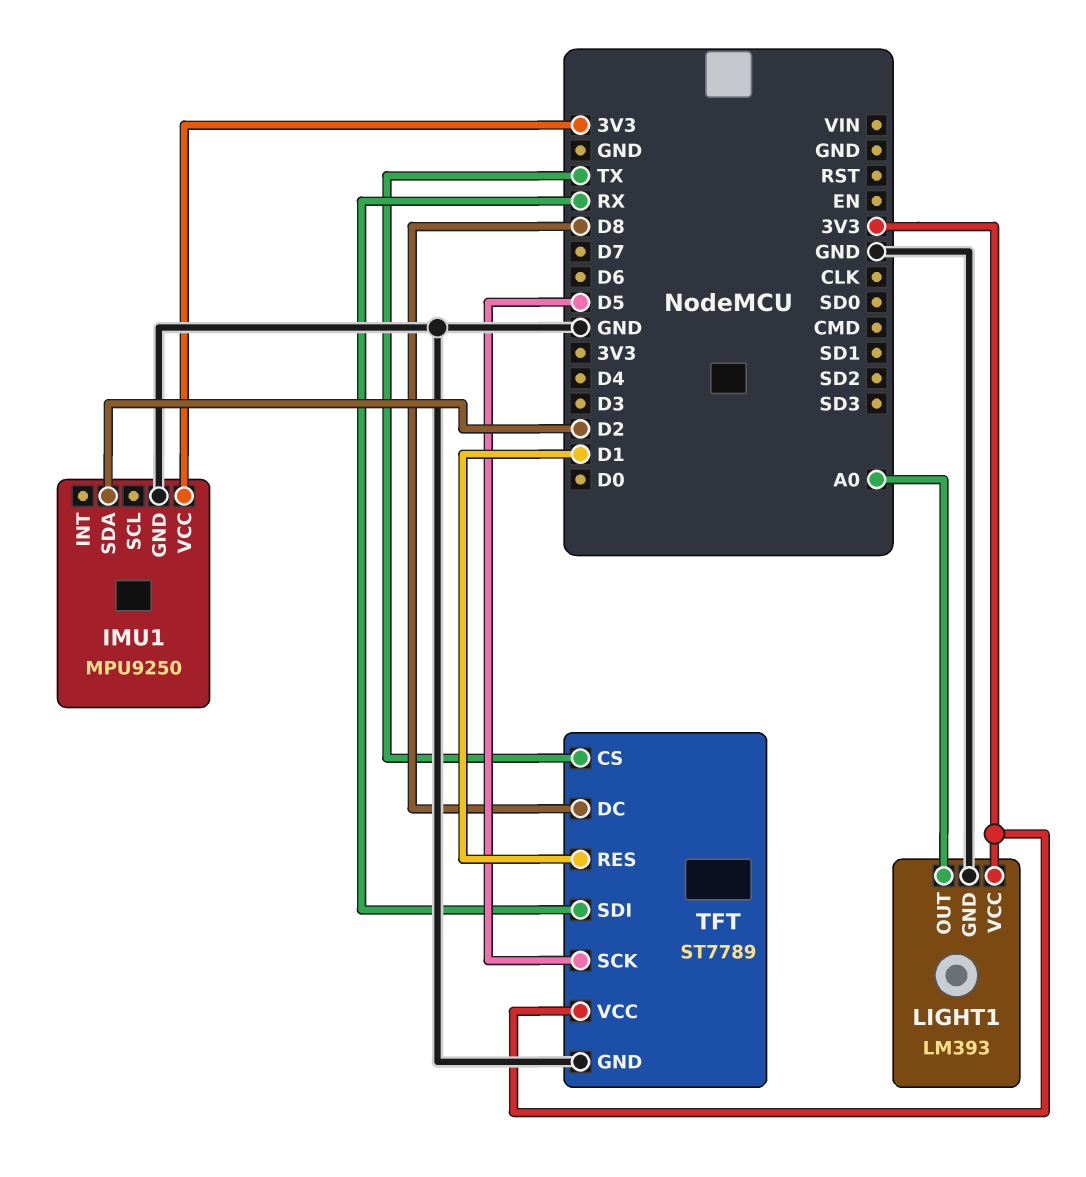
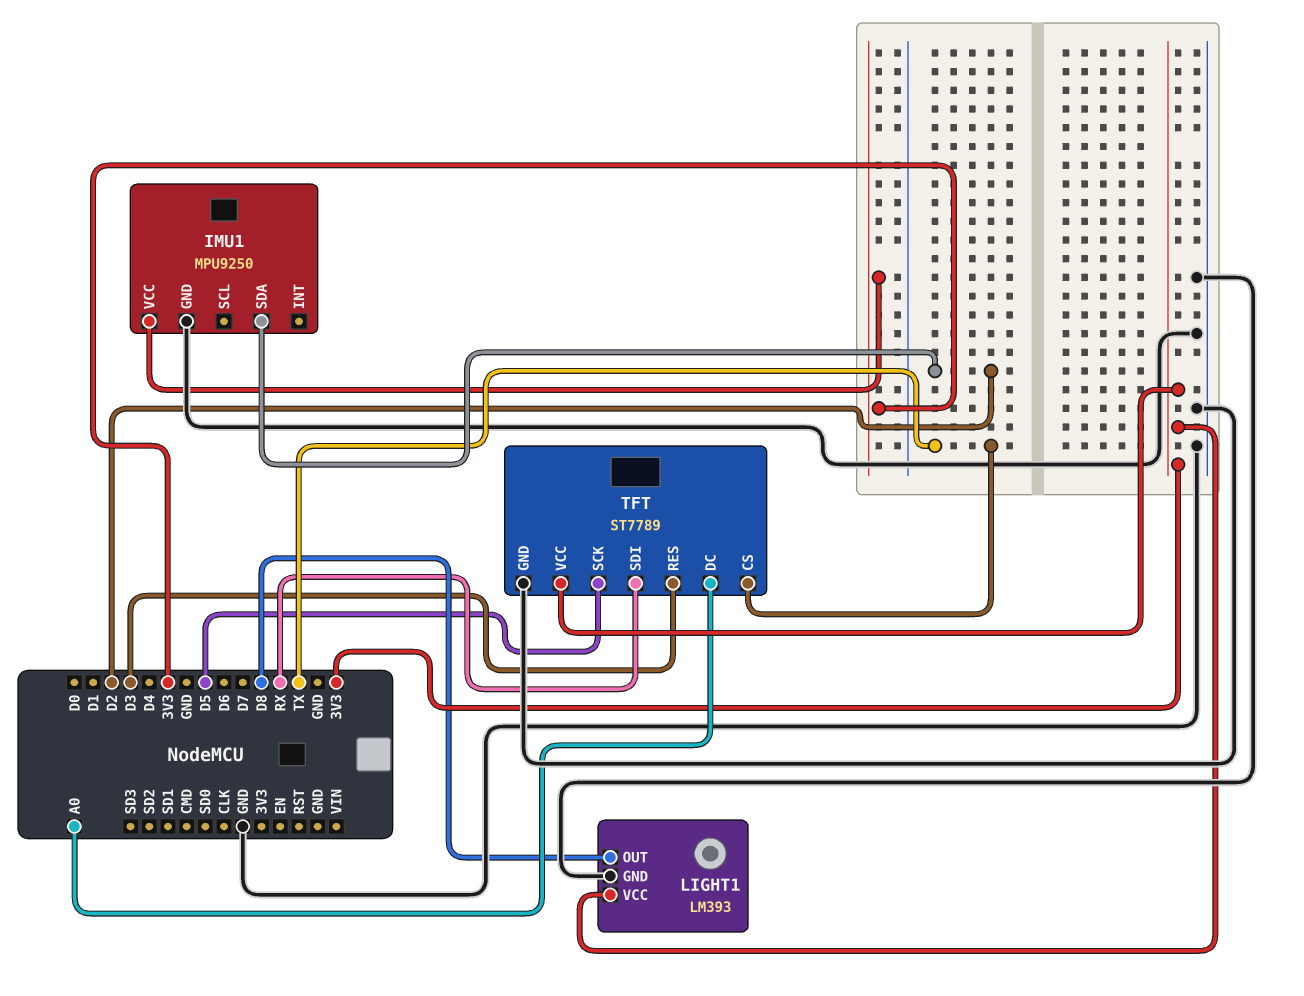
LIGHT1 pin OUT: A0 -> D8
TFT pin DC: D8 -> A0
TFT pin RES: D1 -> D3

